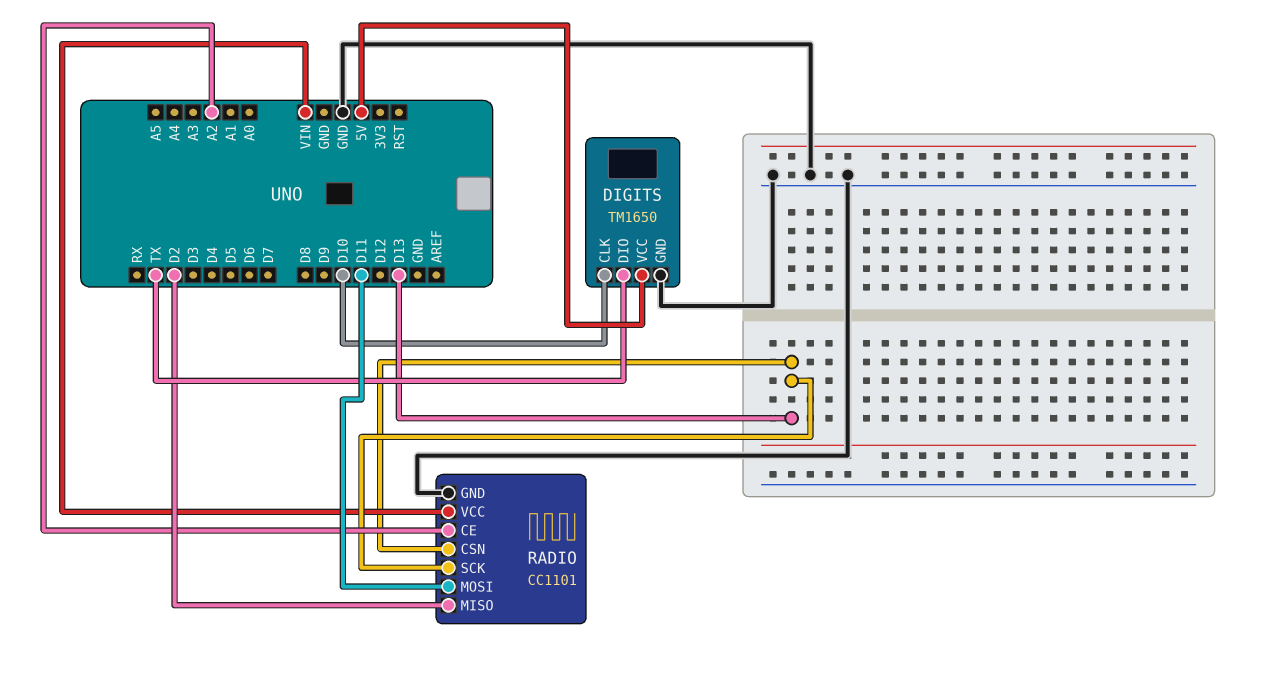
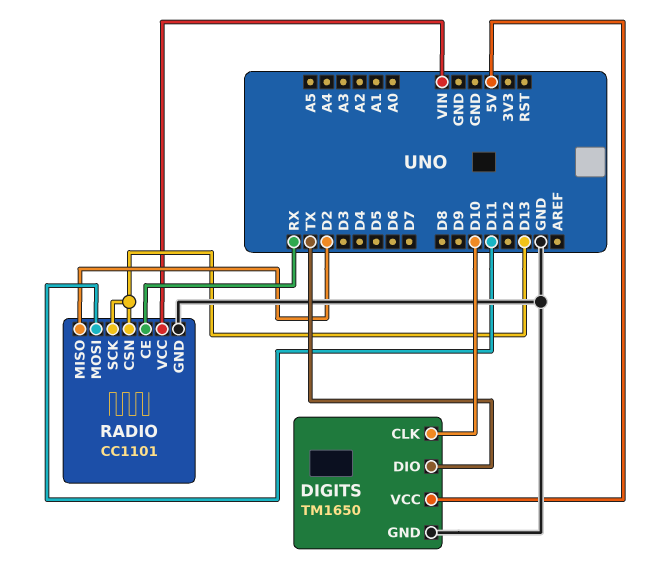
RADIO pin CE: A2 -> RX

